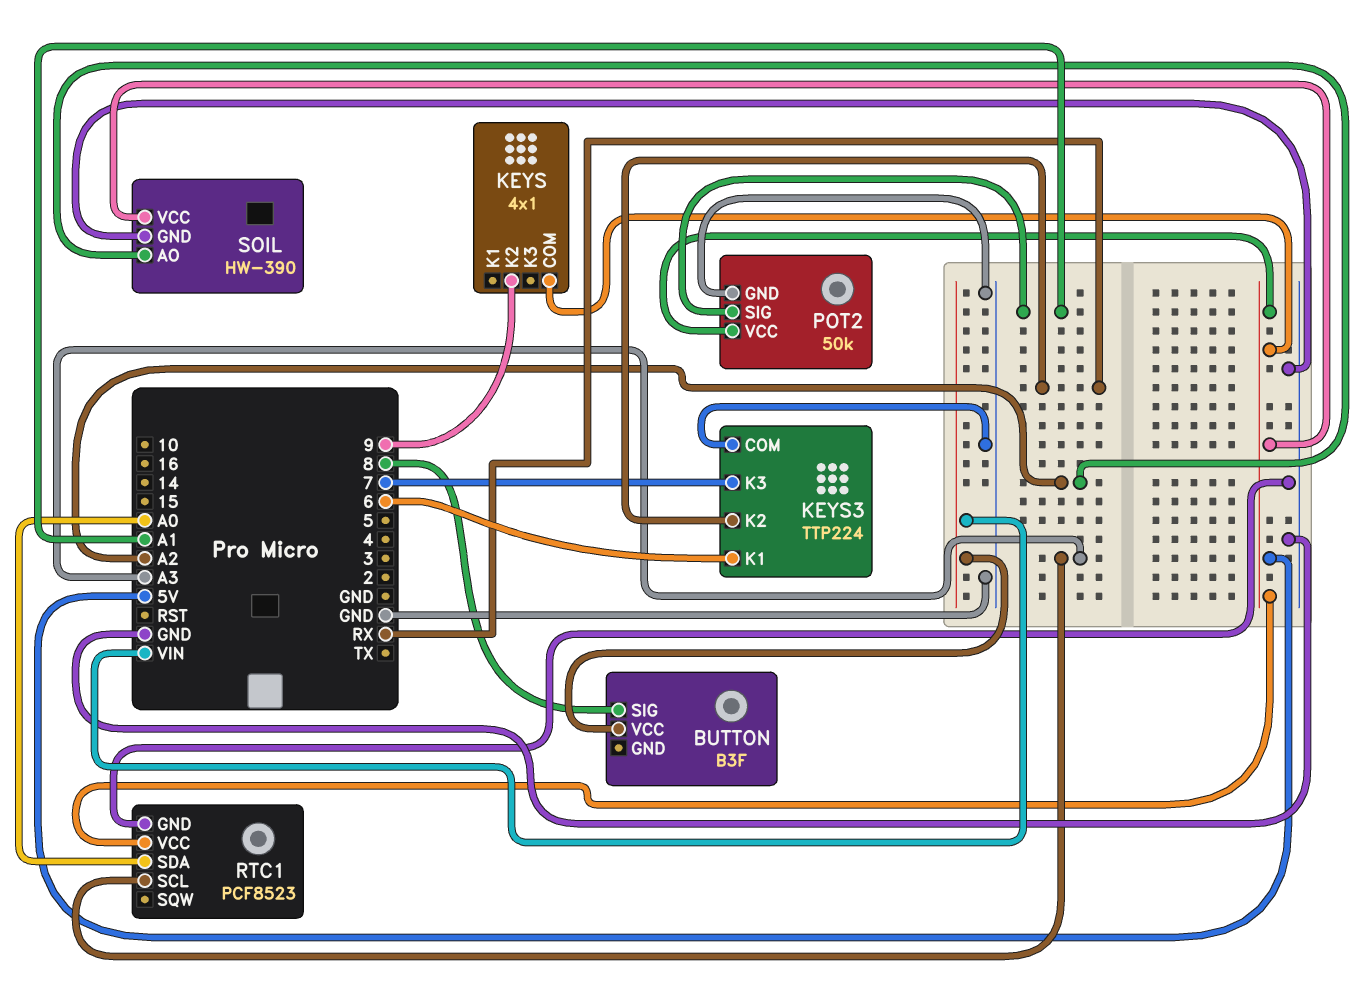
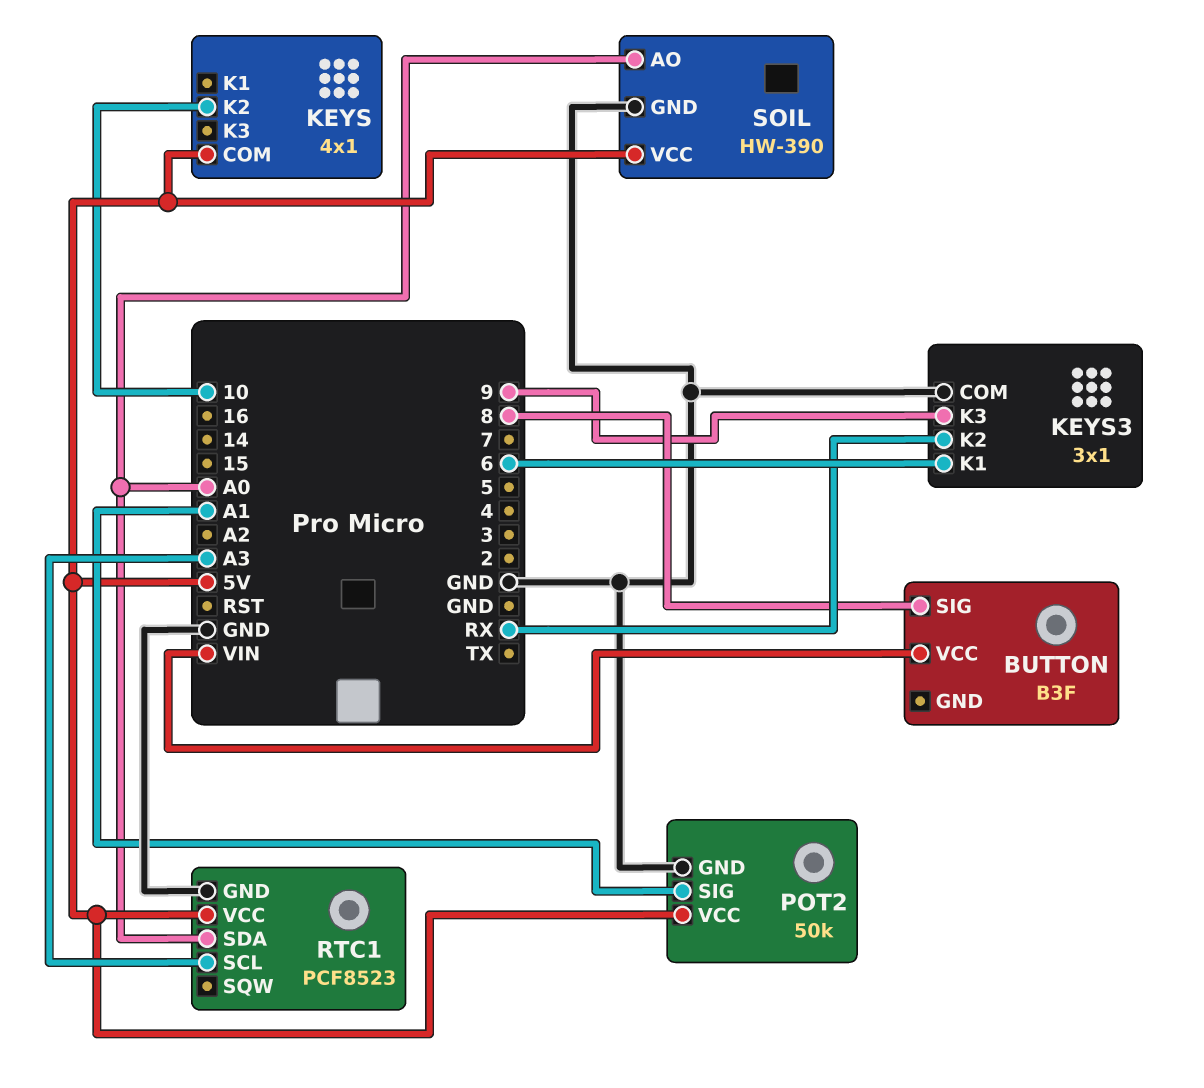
KEYS pin K2: 9 -> 10
KEYS3: TTP224 -> 3x1
KEYS3 pin K3: 7 -> 9
SOIL pin AO: A2 -> A0

